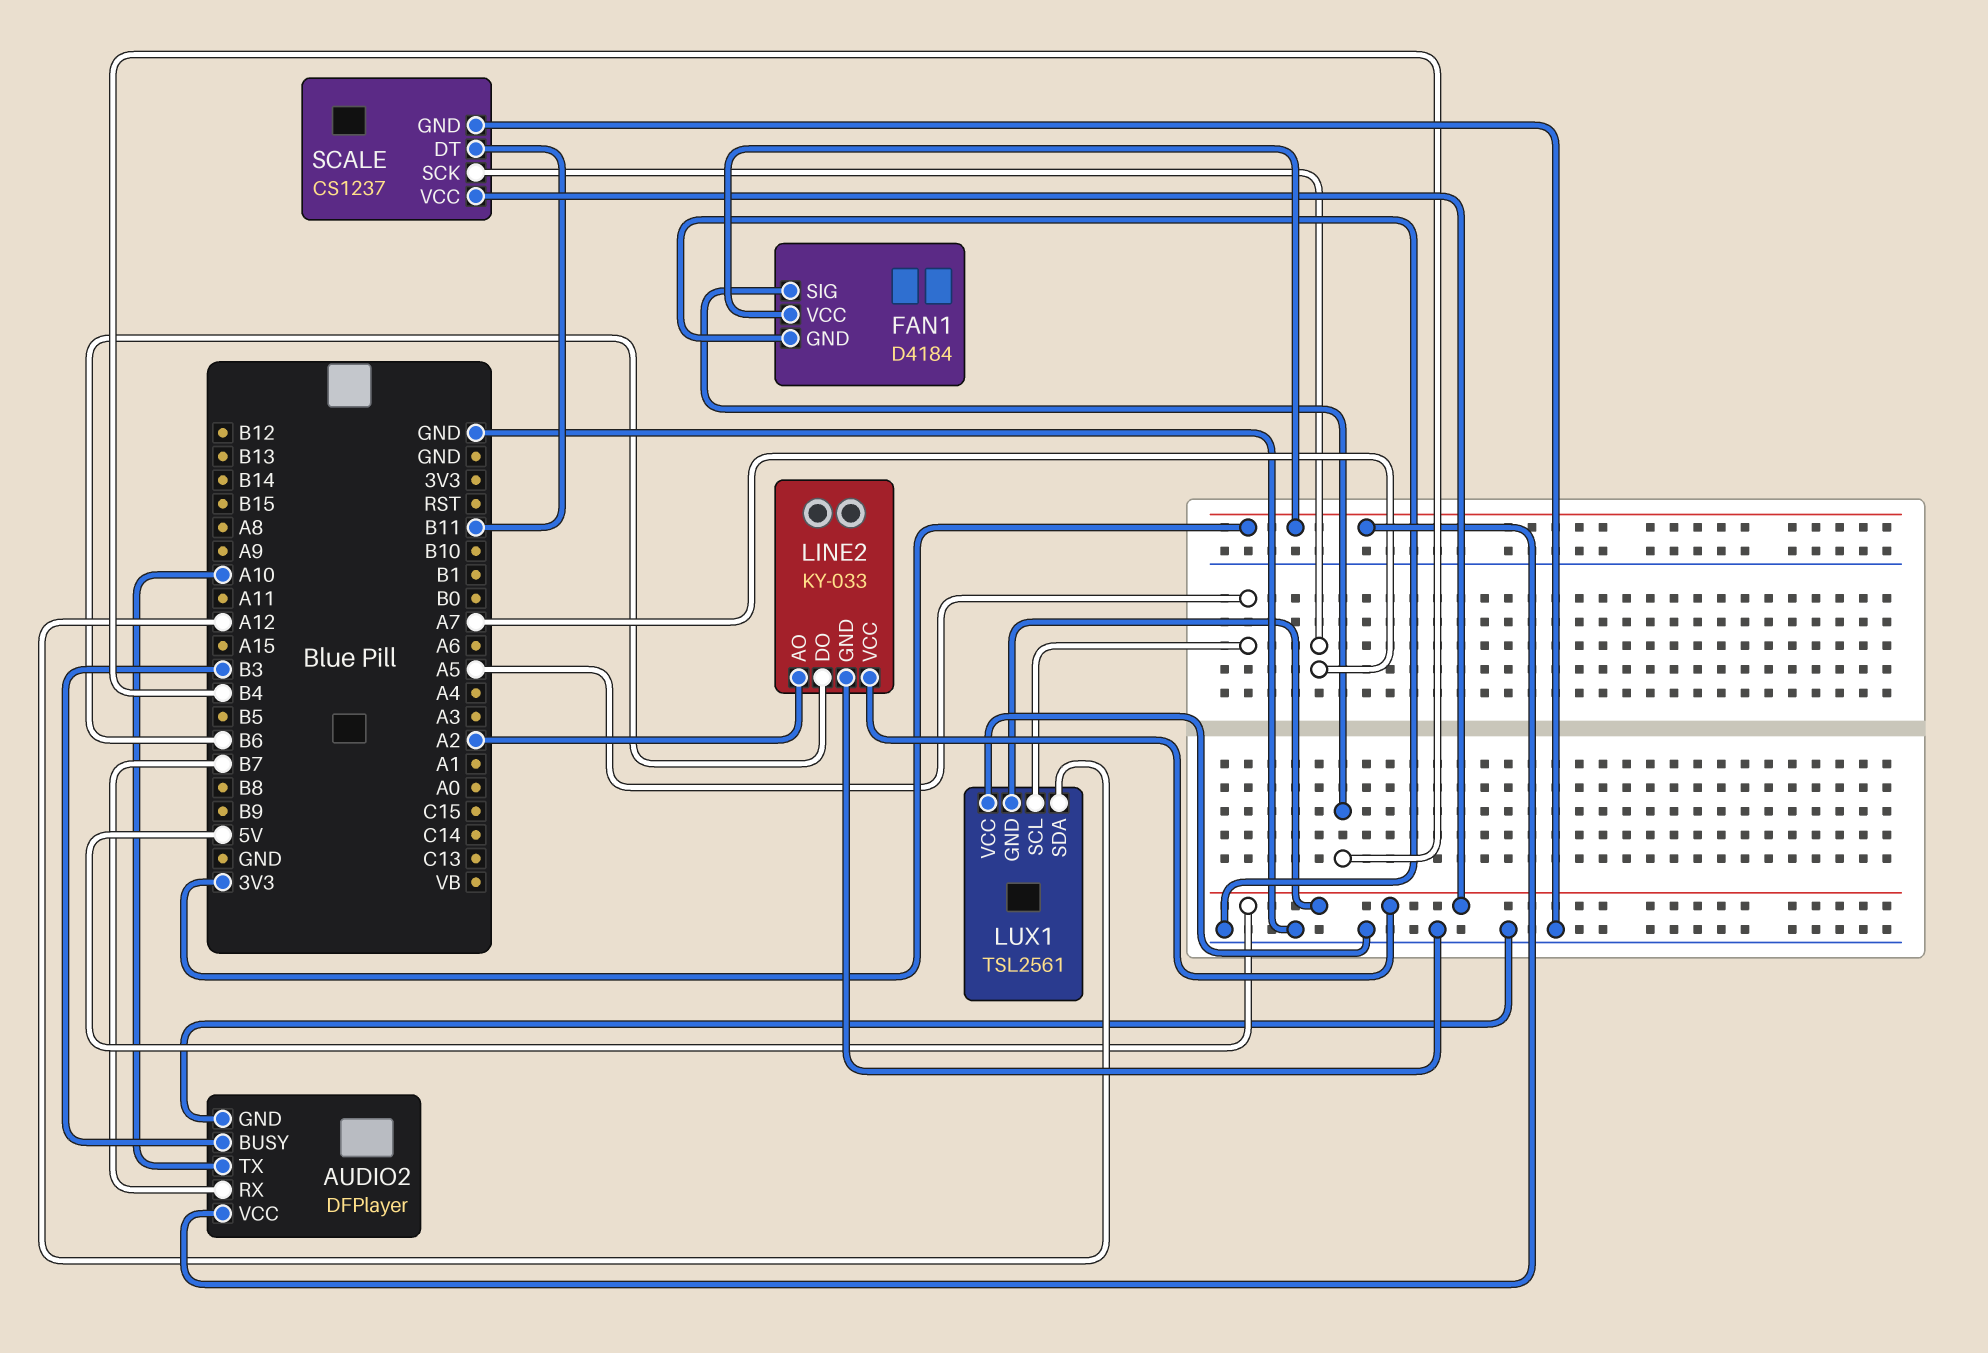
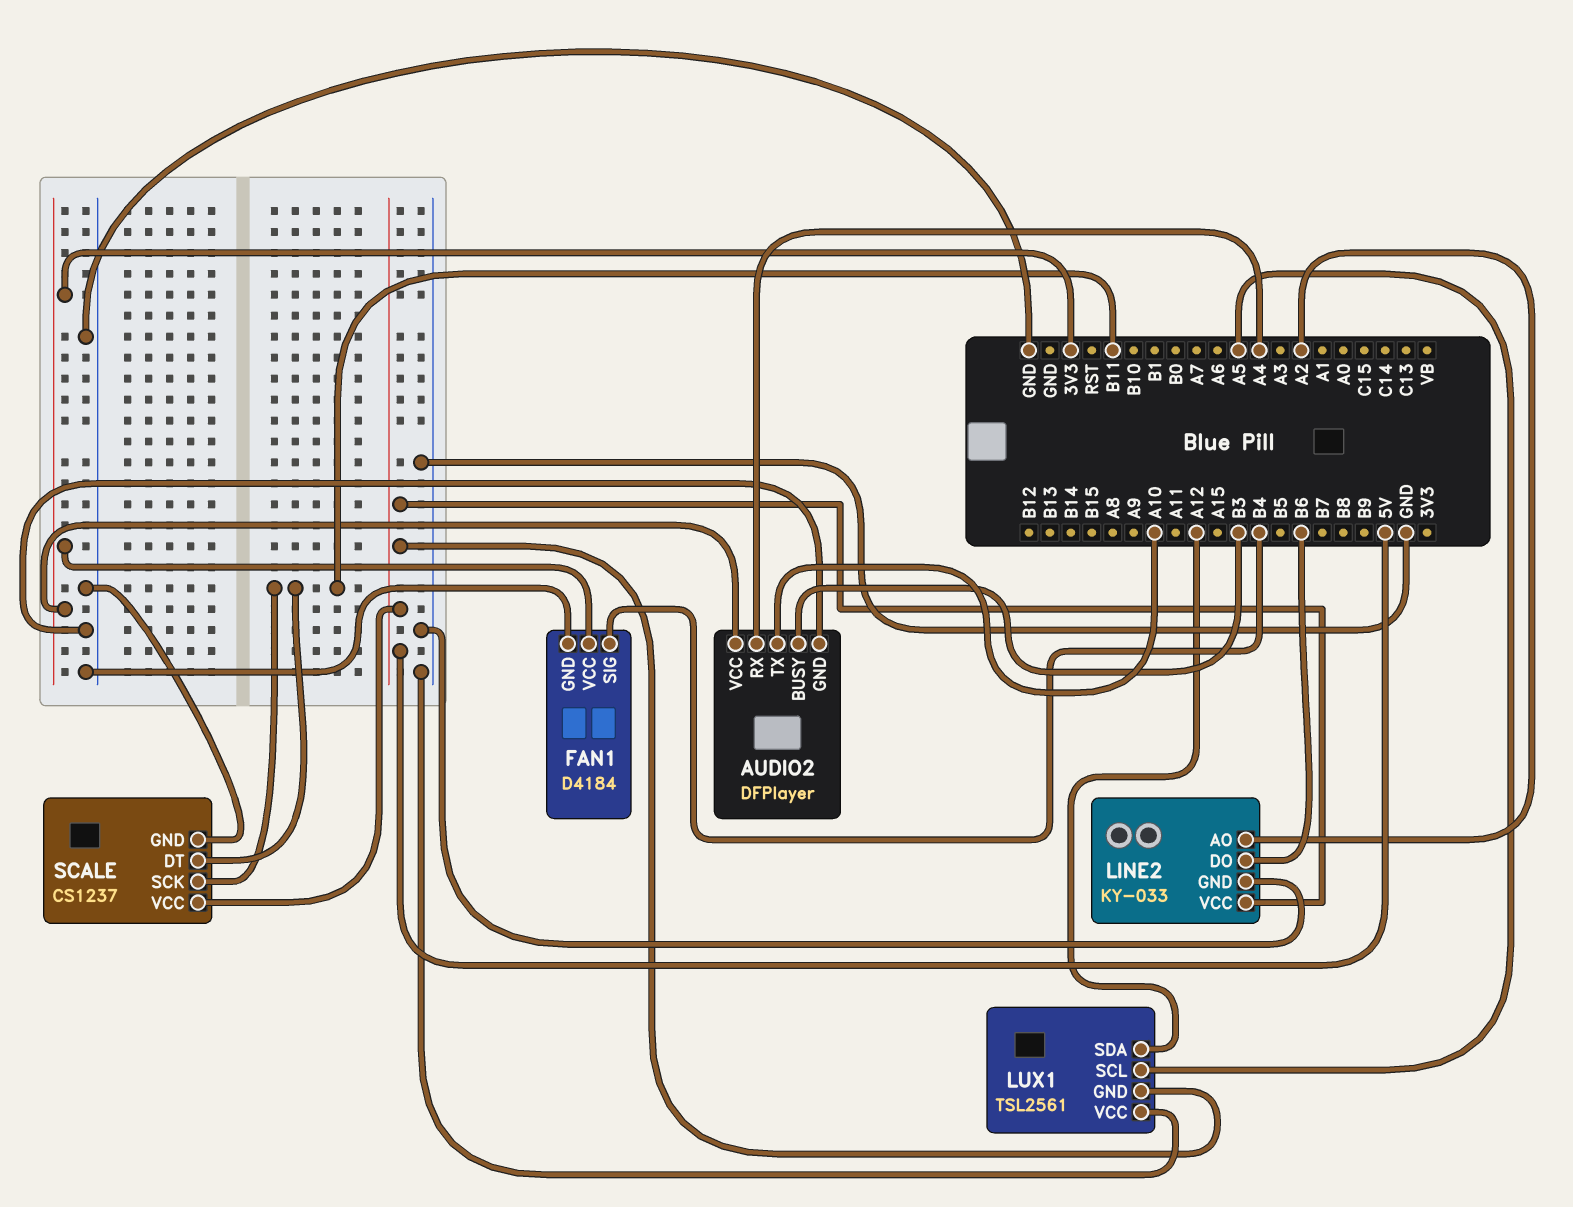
AUDIO2 pin RX: B7 -> A4
SCALE pin SCK: A7 -> B11

